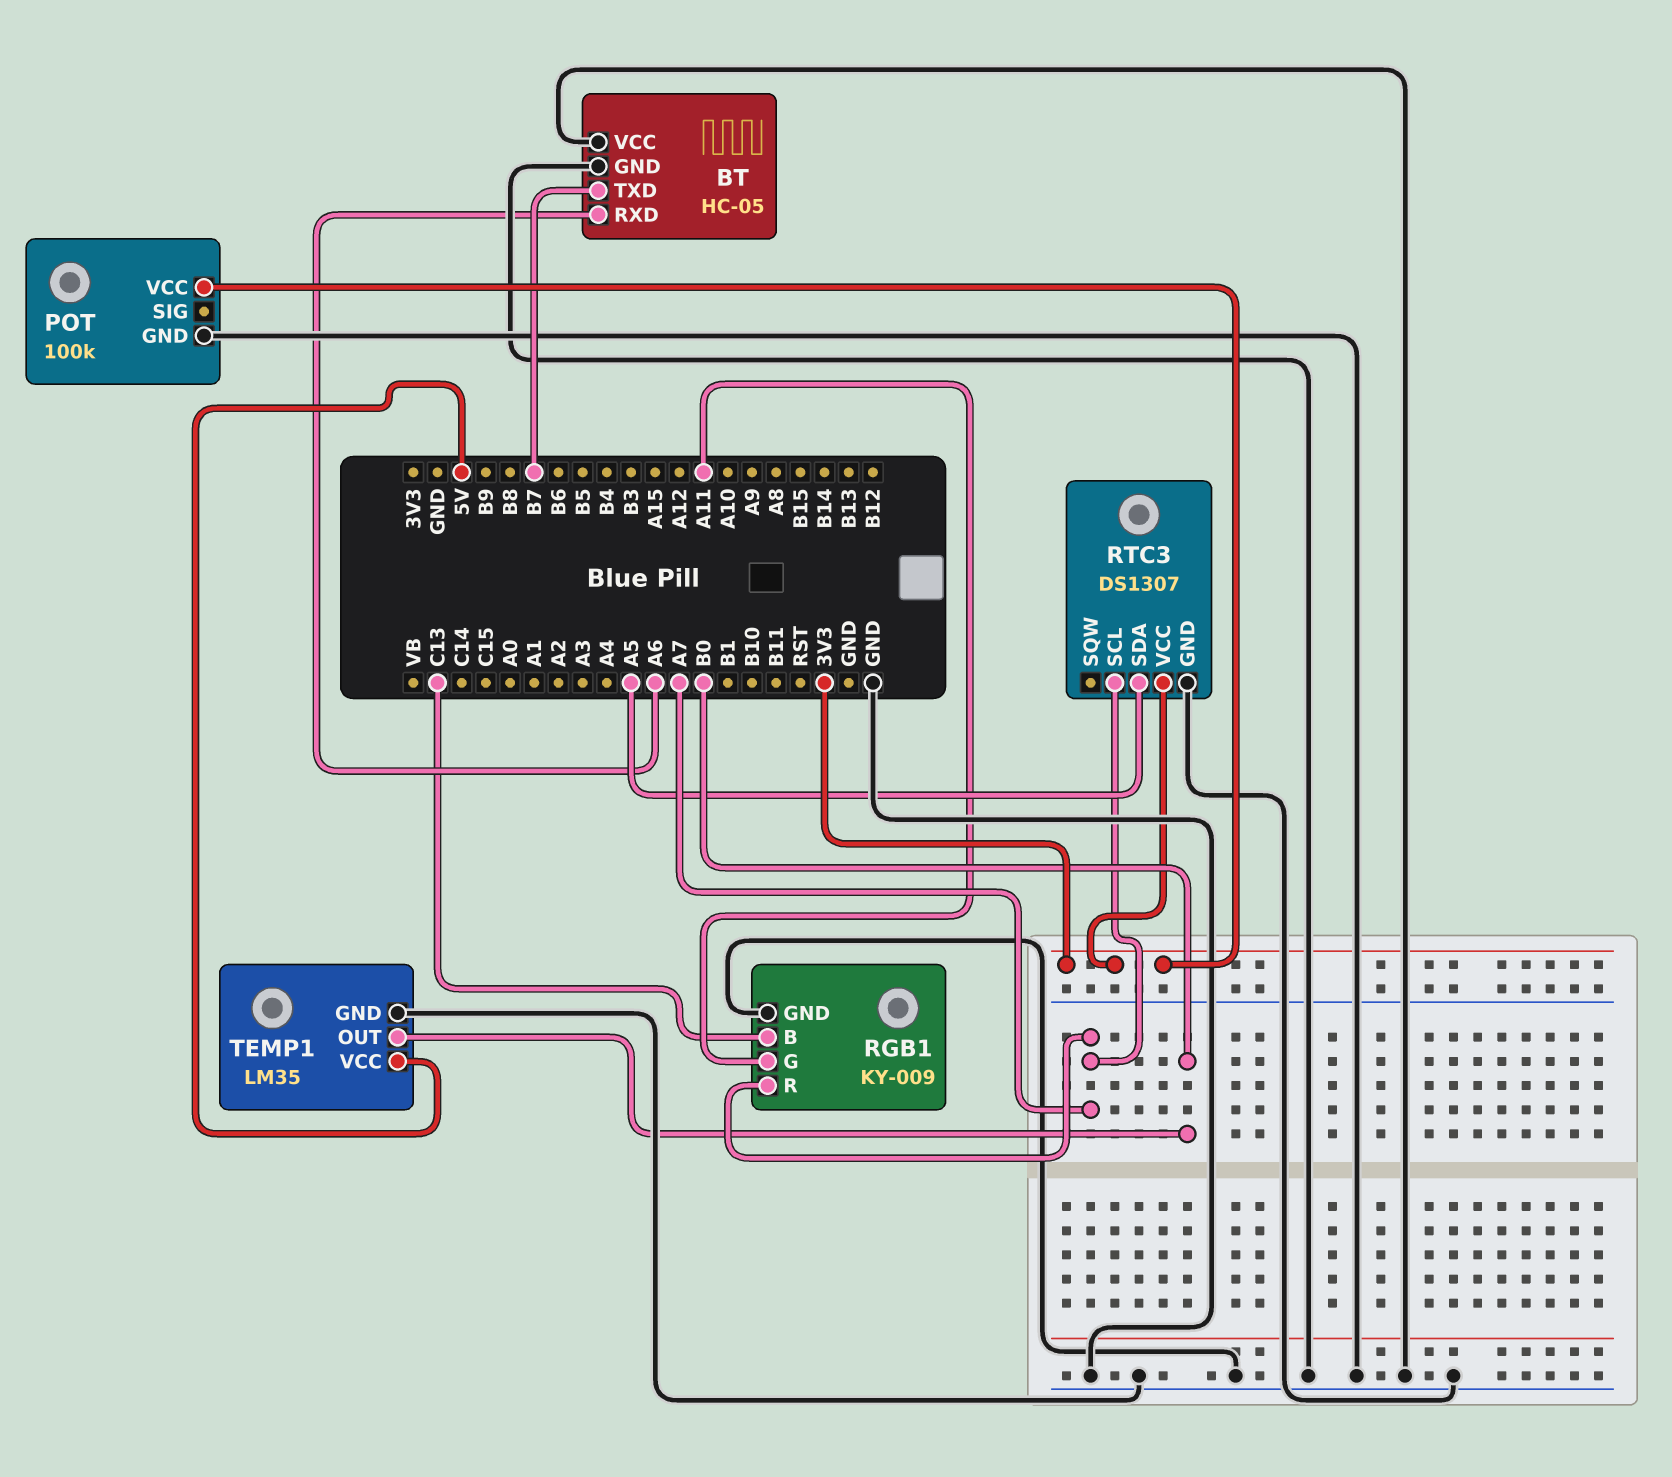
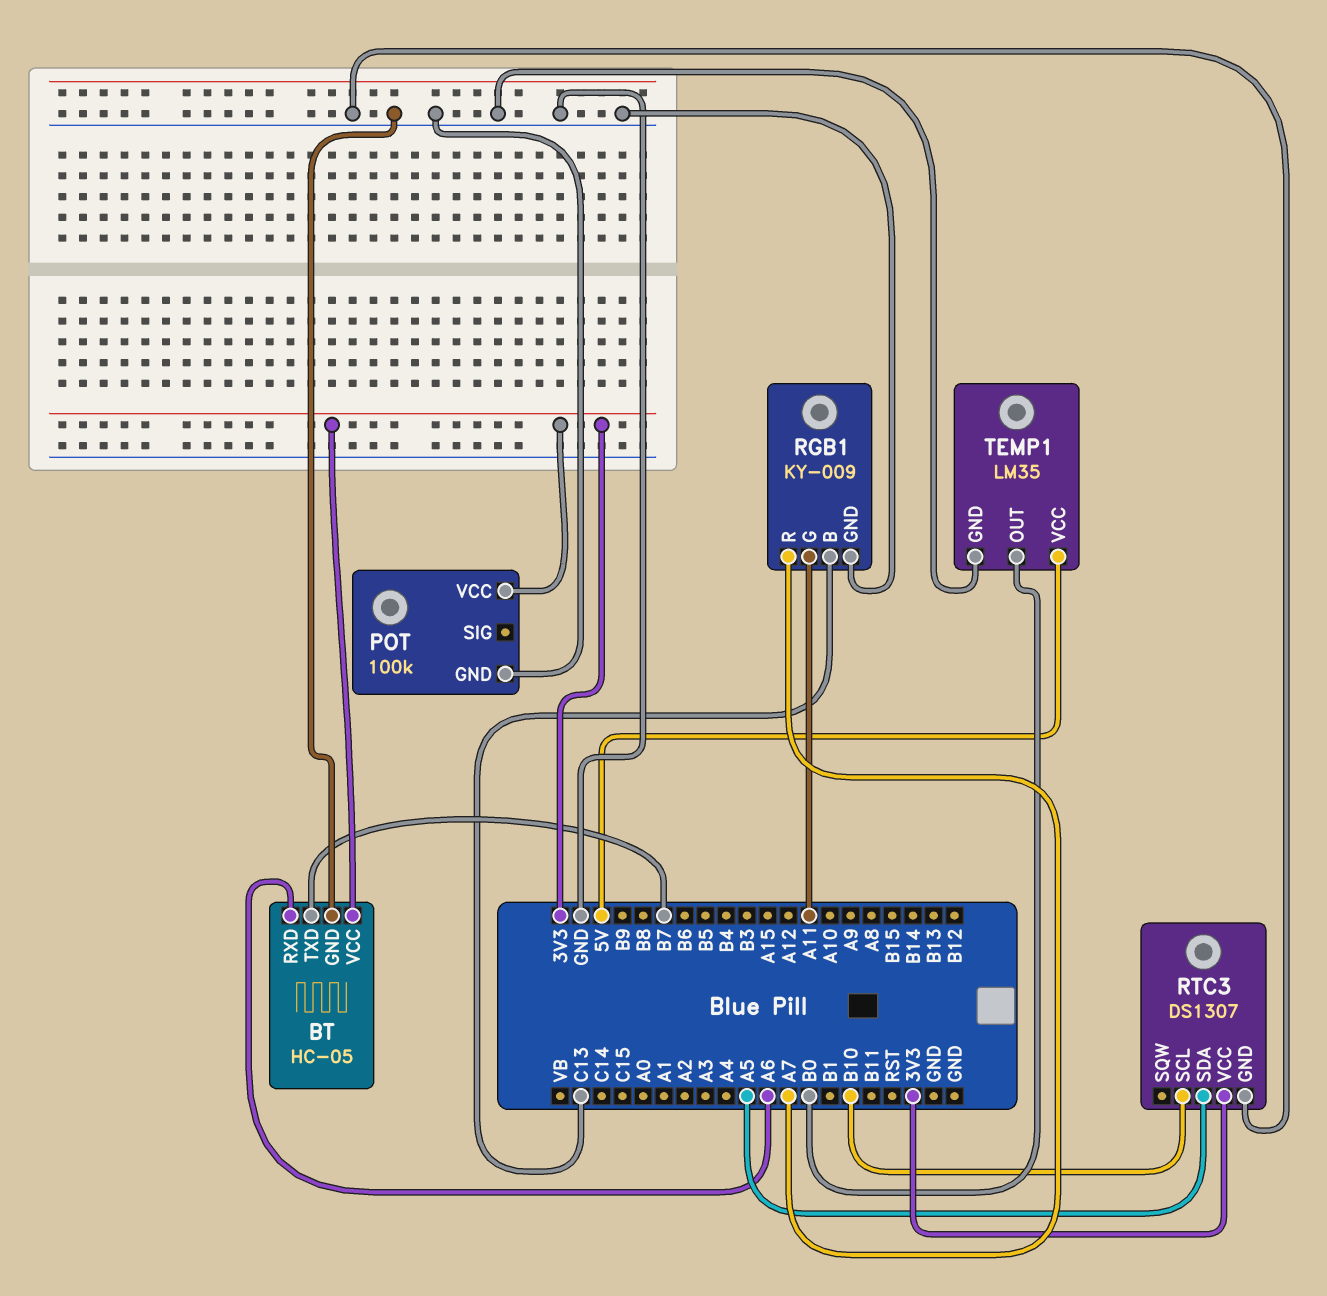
BT pin VCC: GND -> 3V3
RTC3 pin SCL: A7 -> B10

